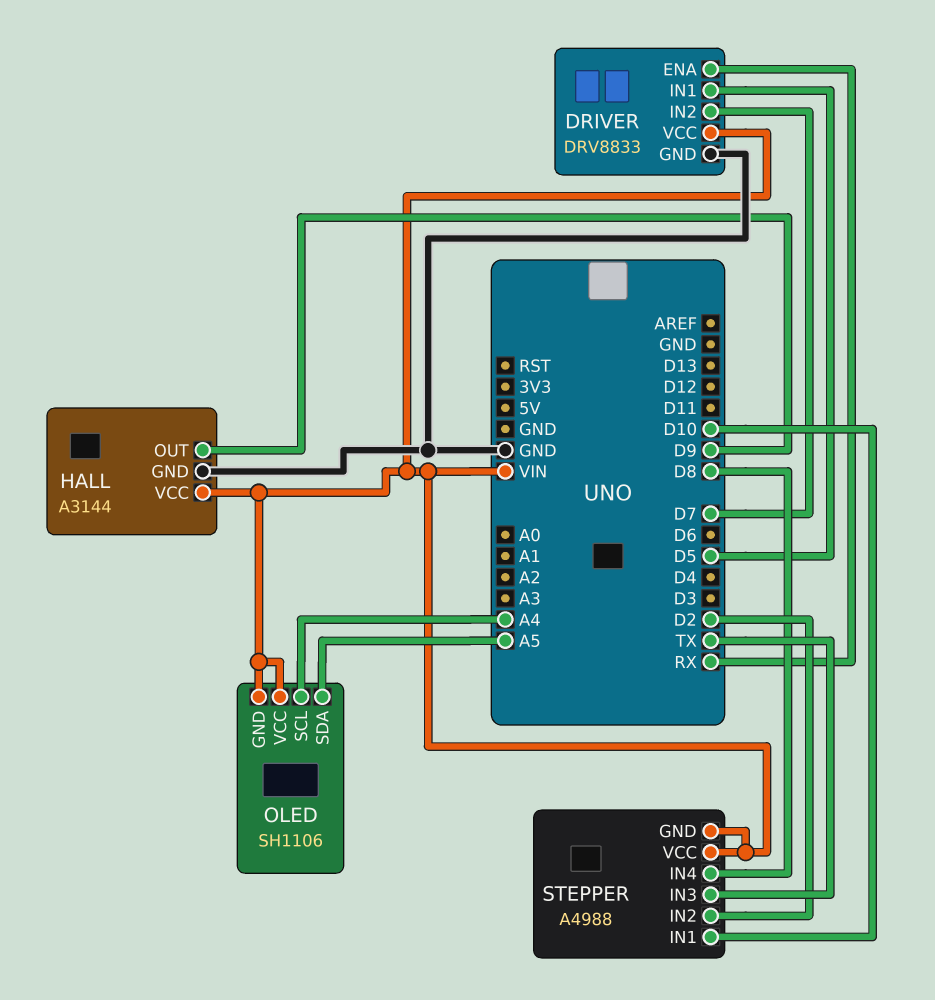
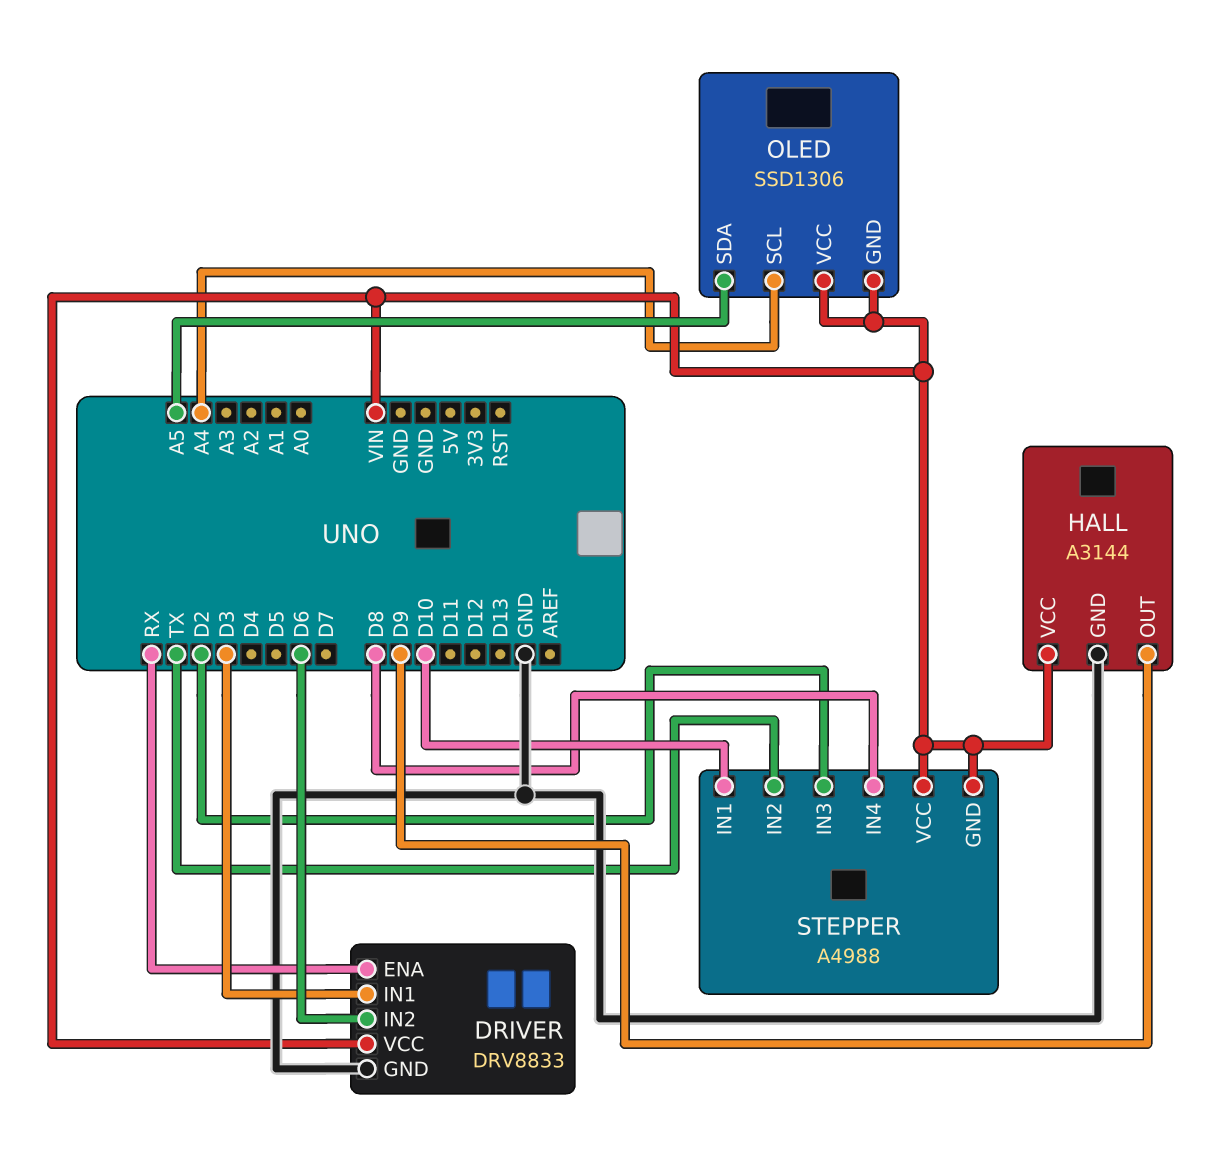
DRIVER pin IN1: D5 -> D3
DRIVER pin IN2: D7 -> D6
OLED: SH1106 -> SSD1306
STEPPER pin IN2: D2 -> TX
STEPPER pin IN3: TX -> D2

